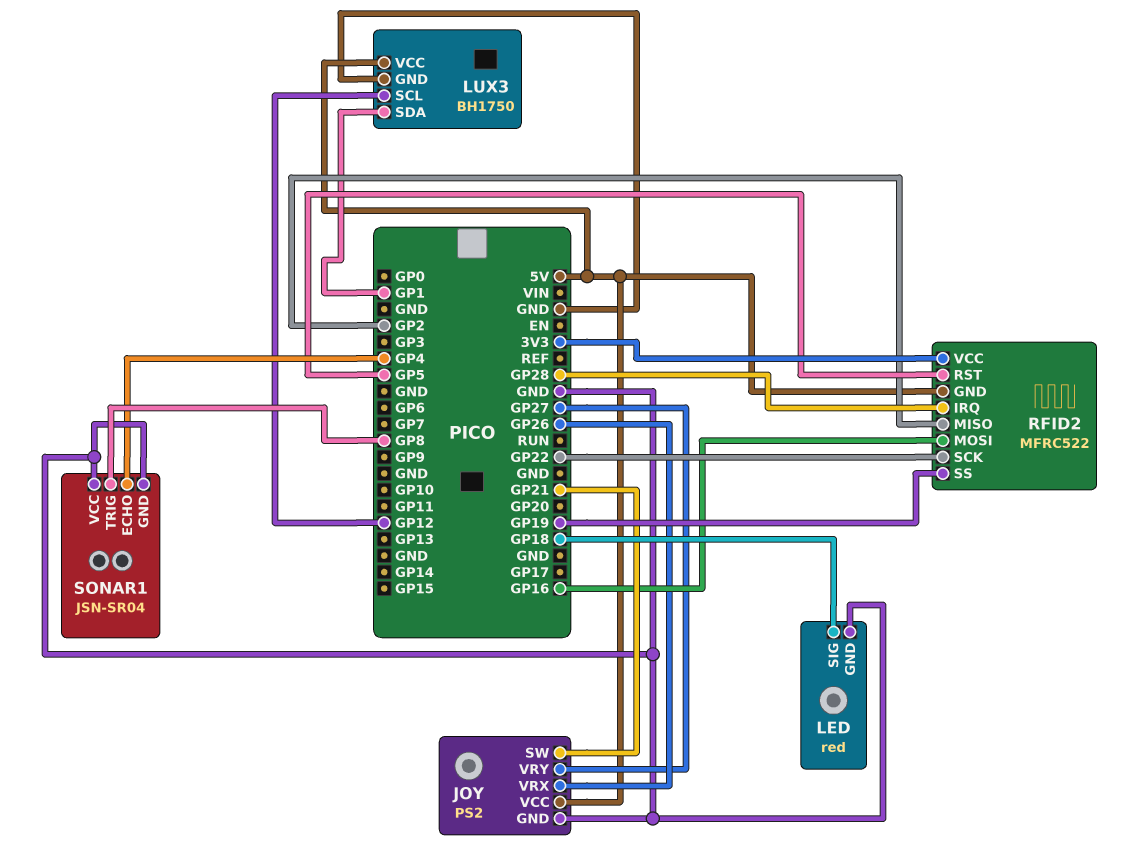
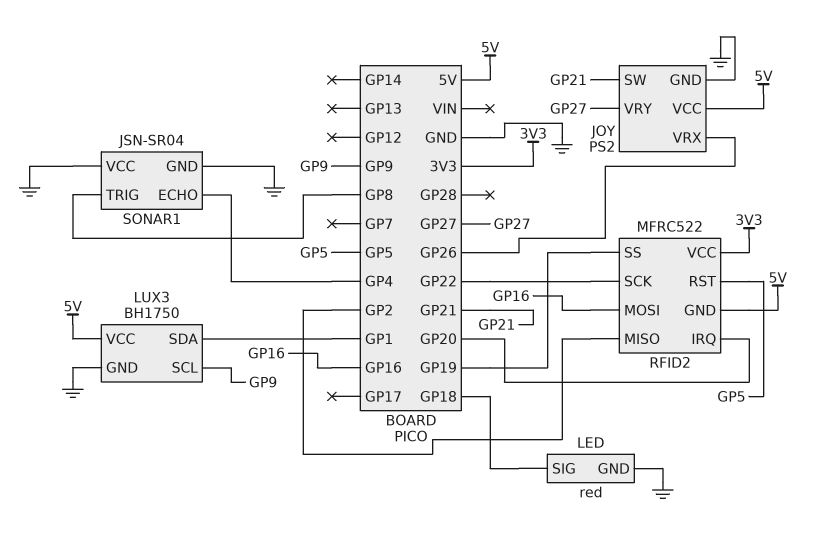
LUX3 pin SCL: GP12 -> GP9
RFID2 pin IRQ: GP28 -> GP20

